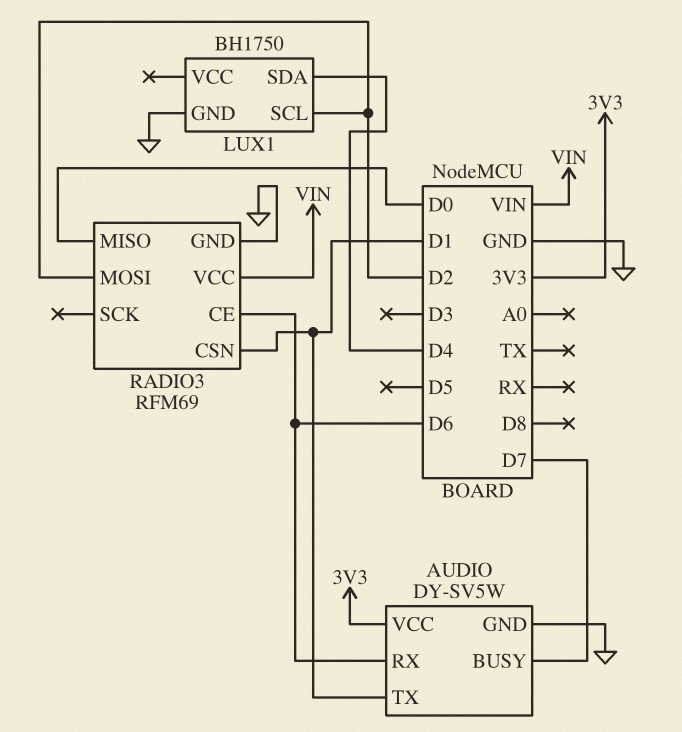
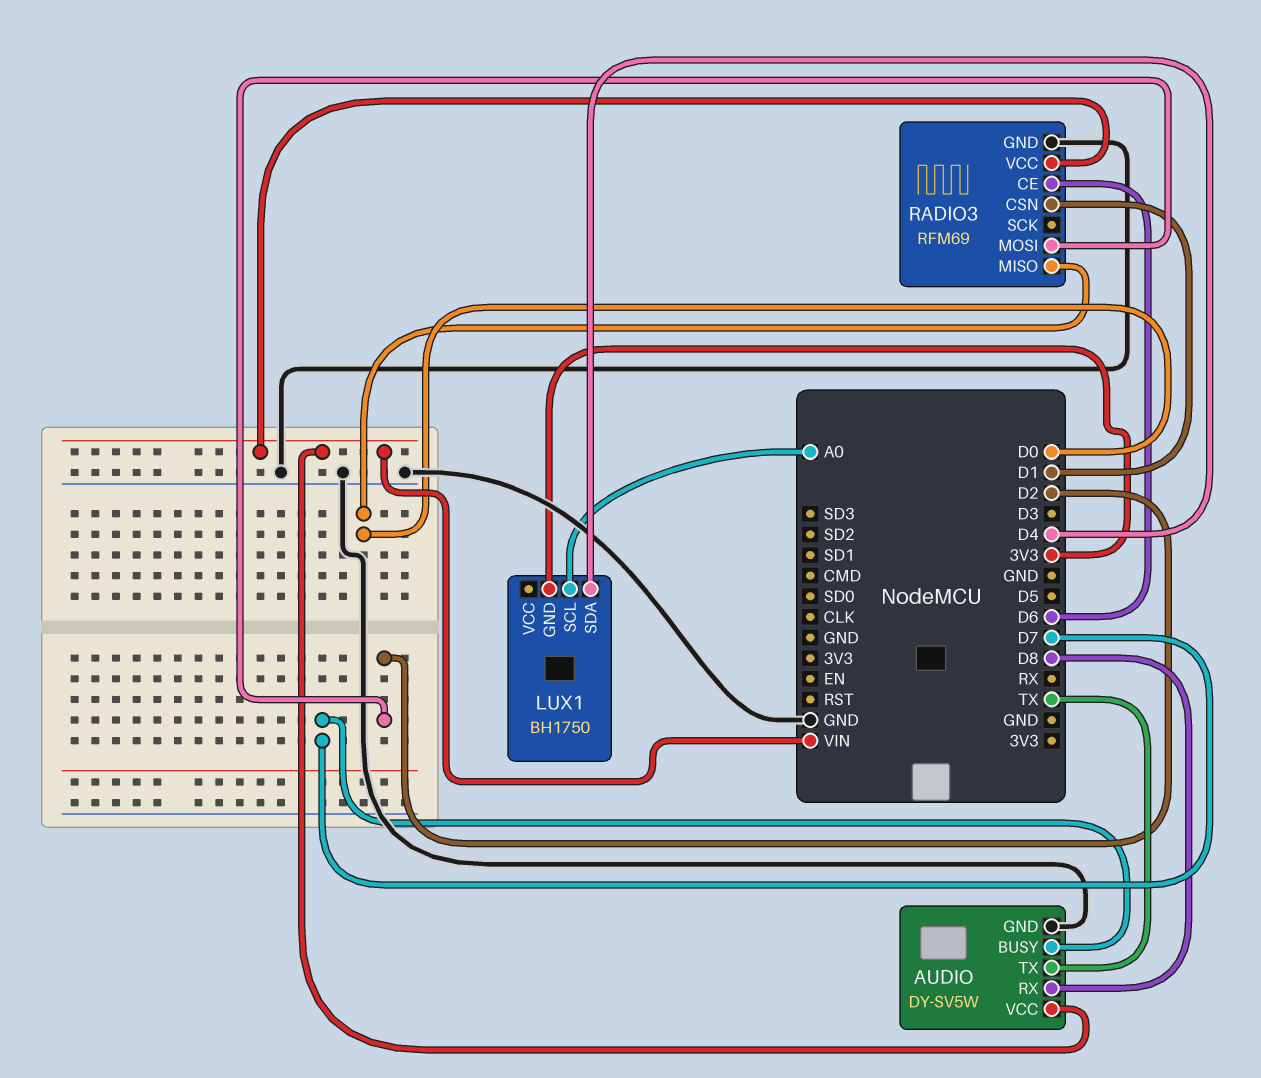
AUDIO pin RX: D6 -> D8
AUDIO pin TX: D1 -> TX
AUDIO pin VCC: 3V3 -> VIN
LUX1 pin GND: GND -> 3V3
LUX1 pin SCL: D2 -> A0

